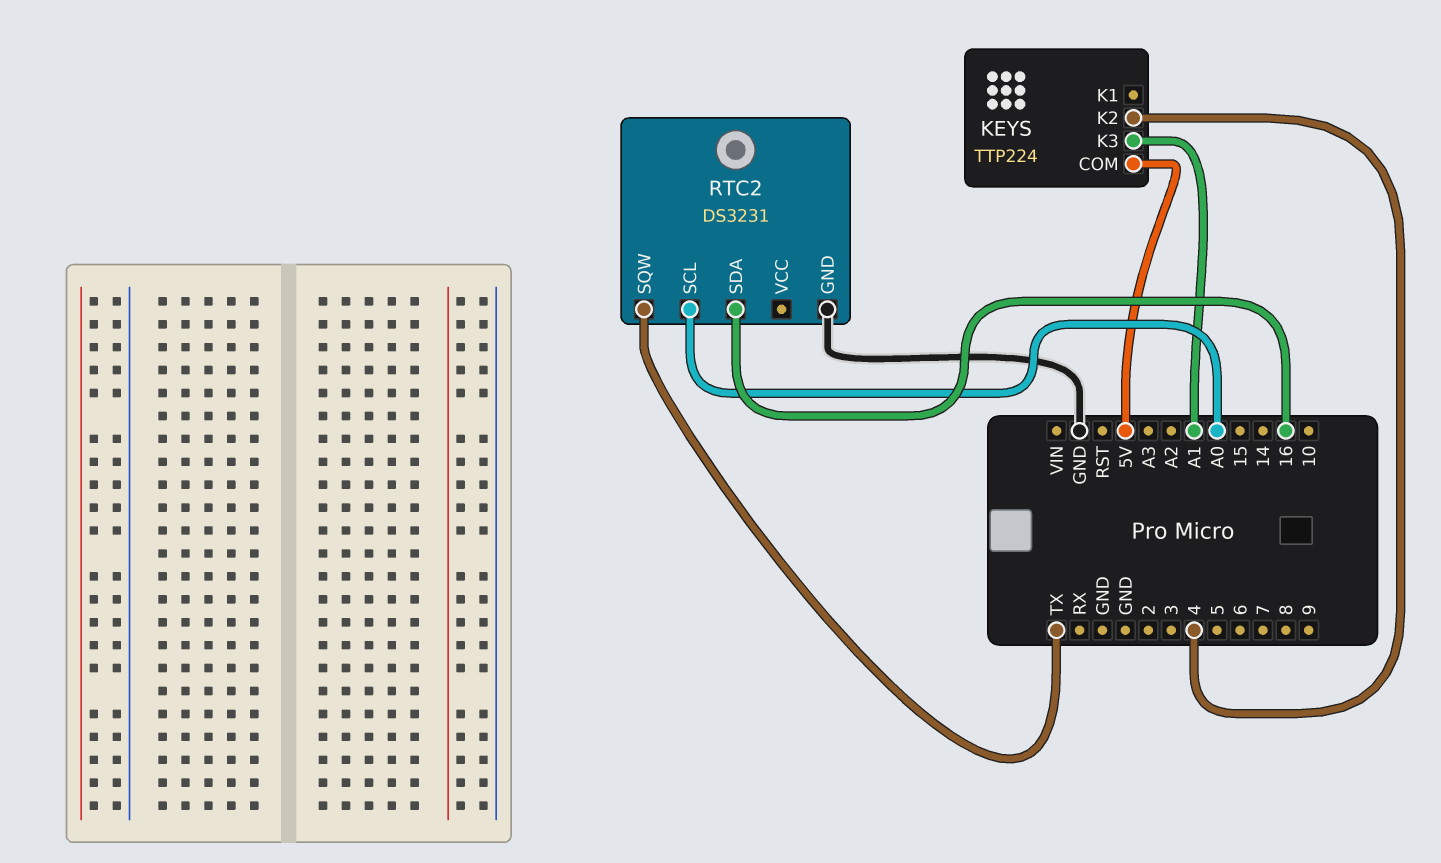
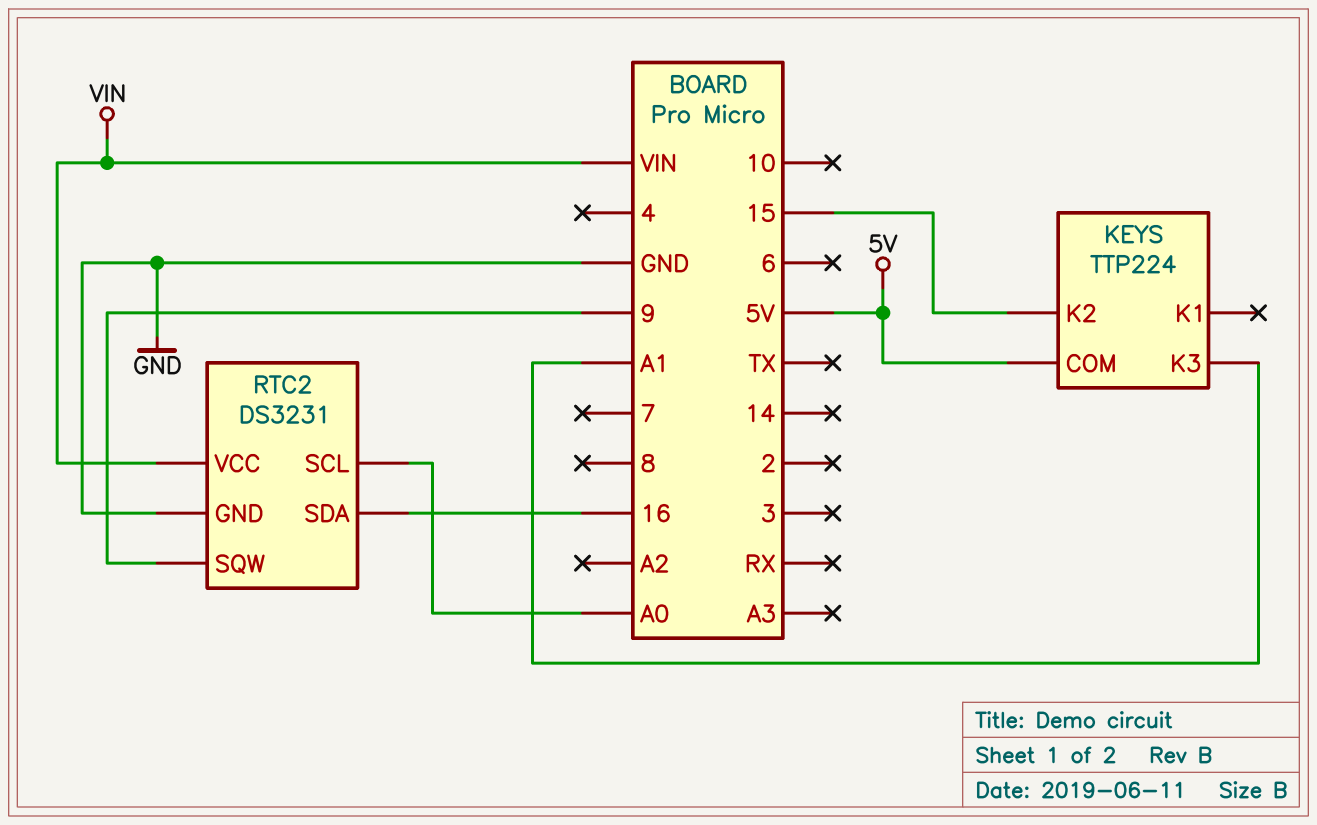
KEYS pin K2: 4 -> 15
RTC2 pin SQW: TX -> 9
RTC2 pin VCC: none -> VIN

